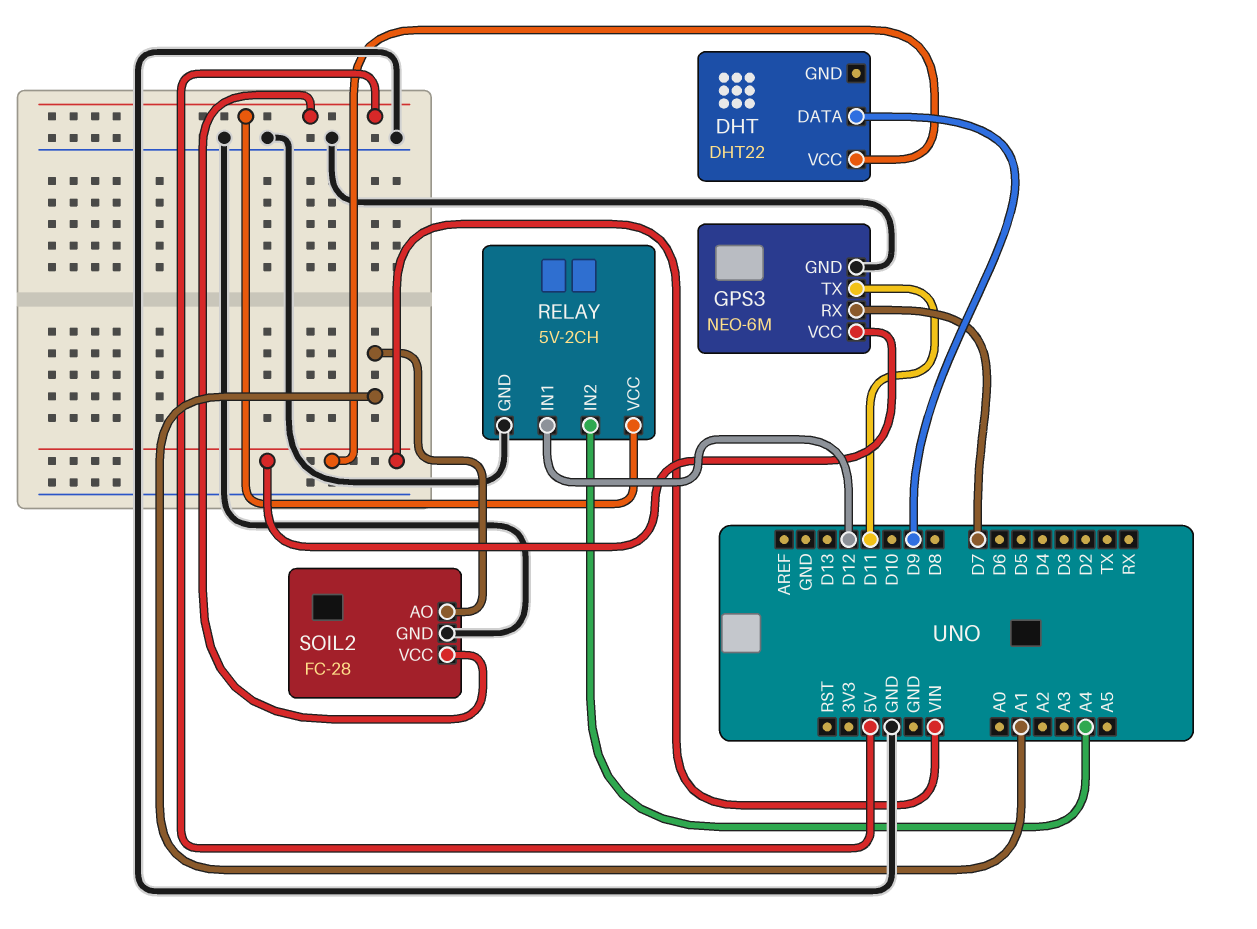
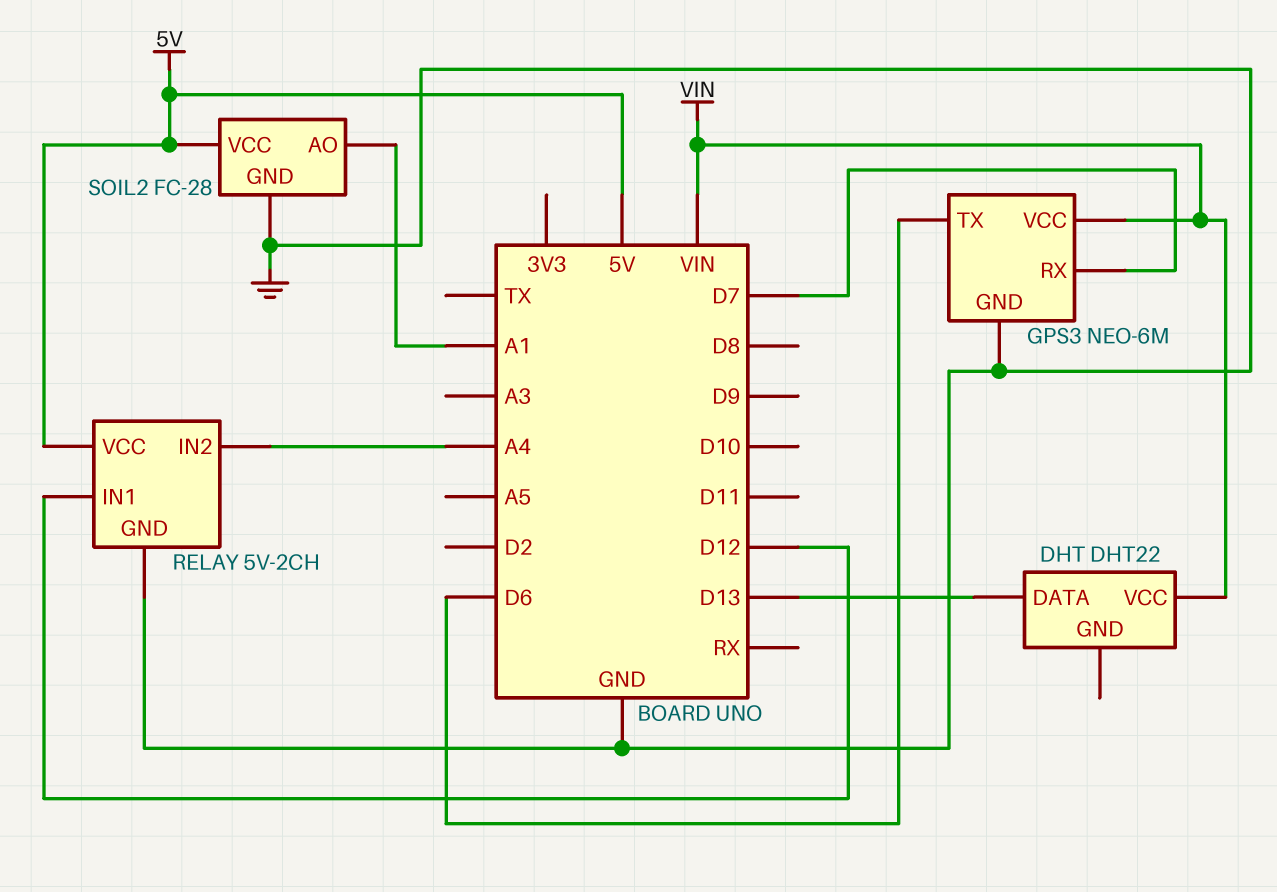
DHT pin DATA: D9 -> D13
GPS3 pin TX: D11 -> D6

